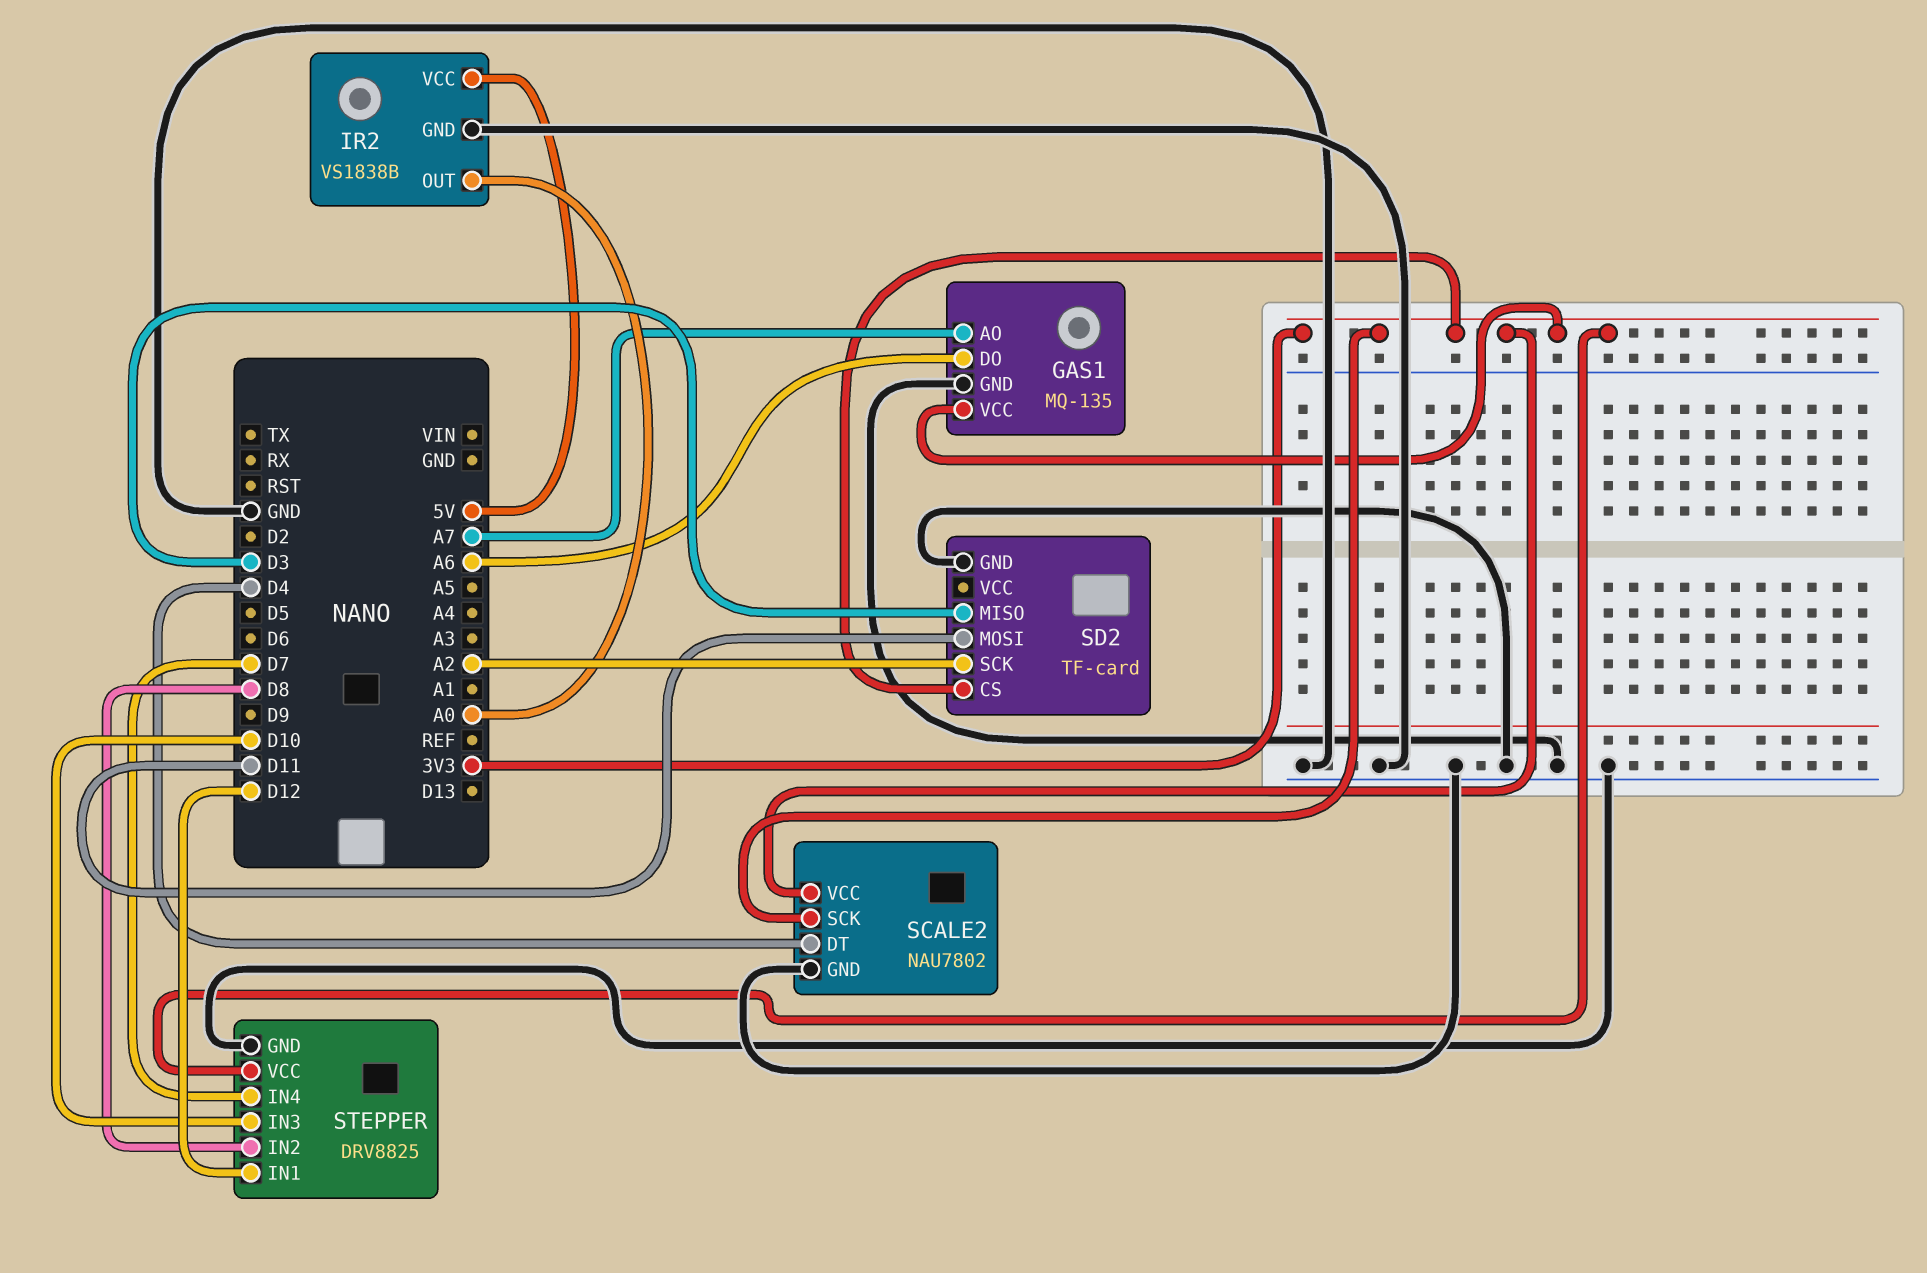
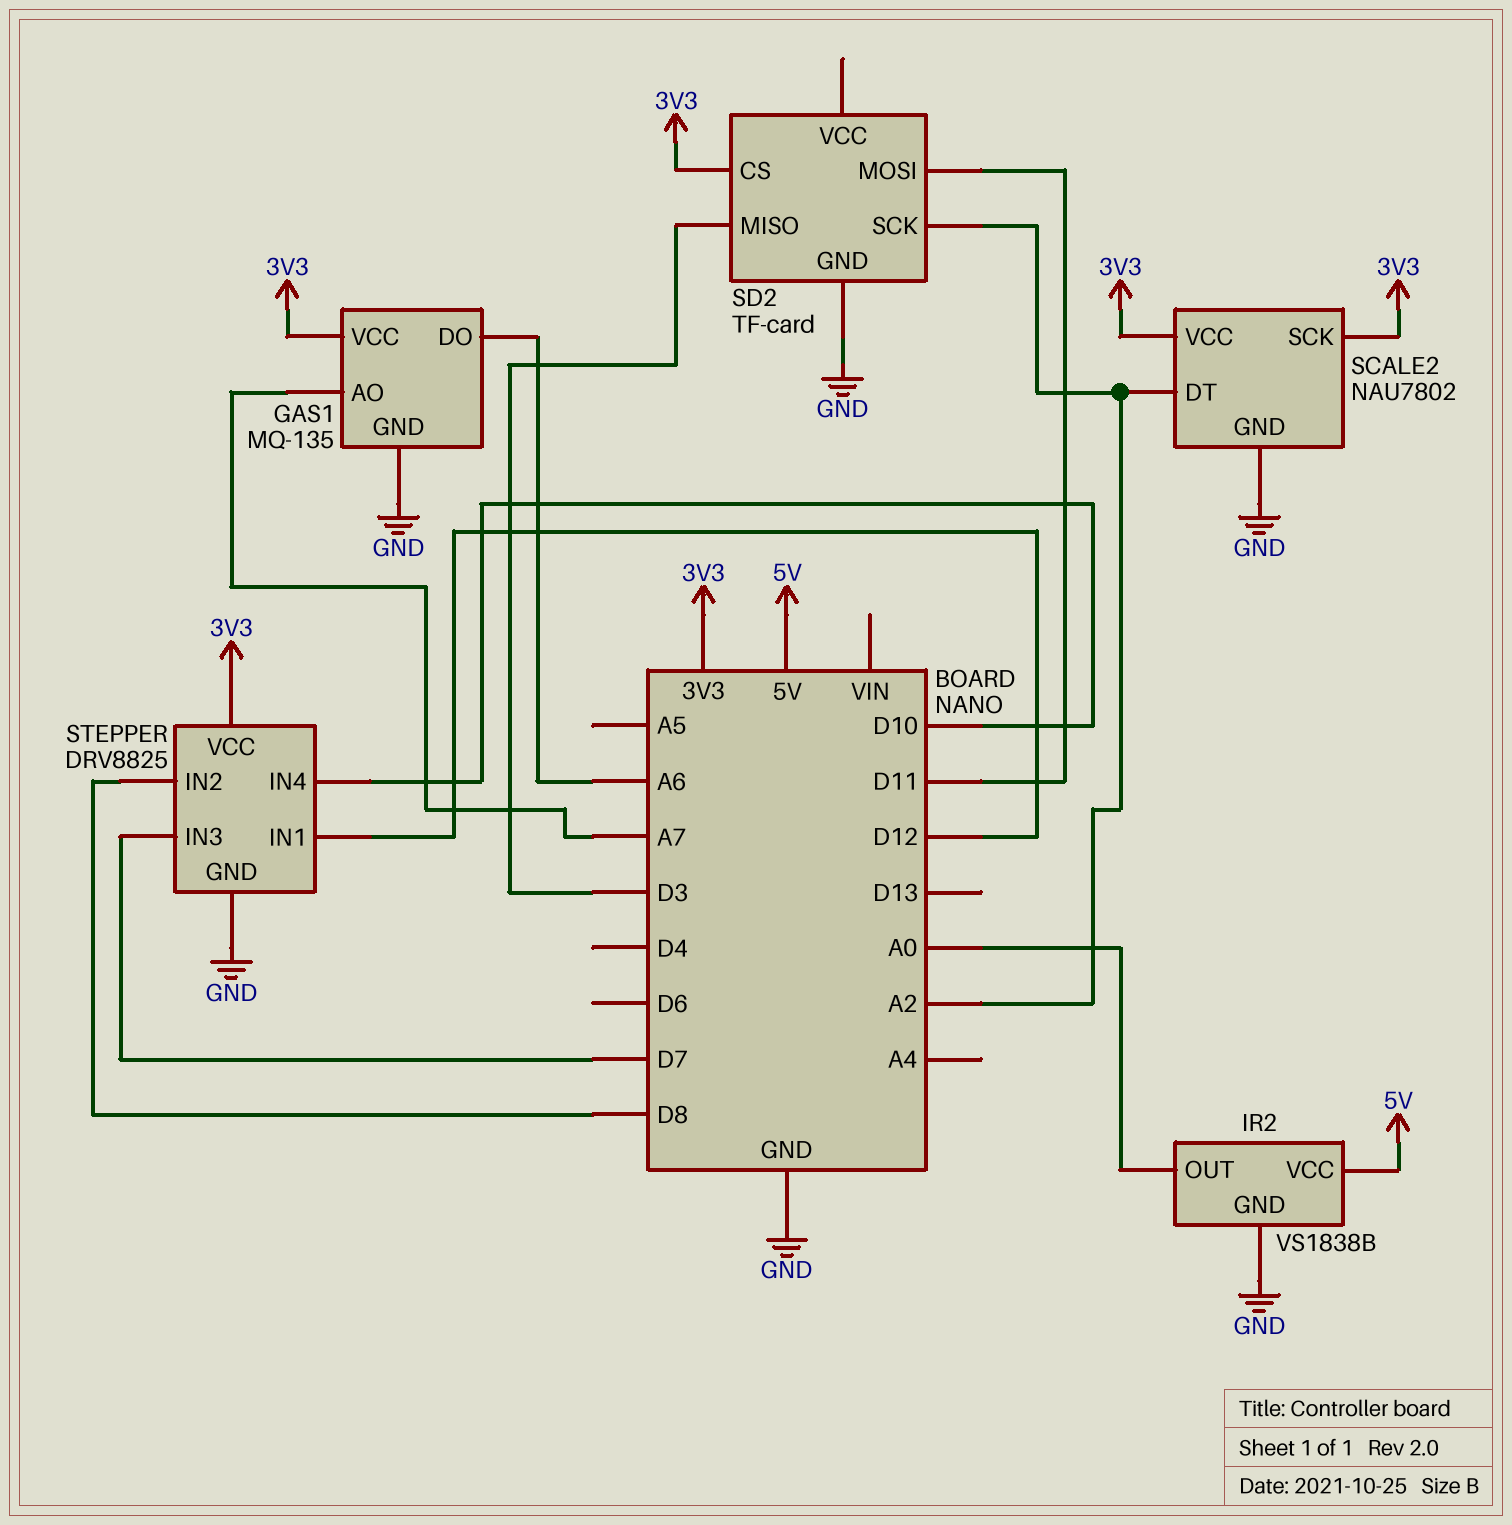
SCALE2 pin DT: D4 -> A2
STEPPER pin IN3: D10 -> D7
STEPPER pin IN4: D7 -> D10

